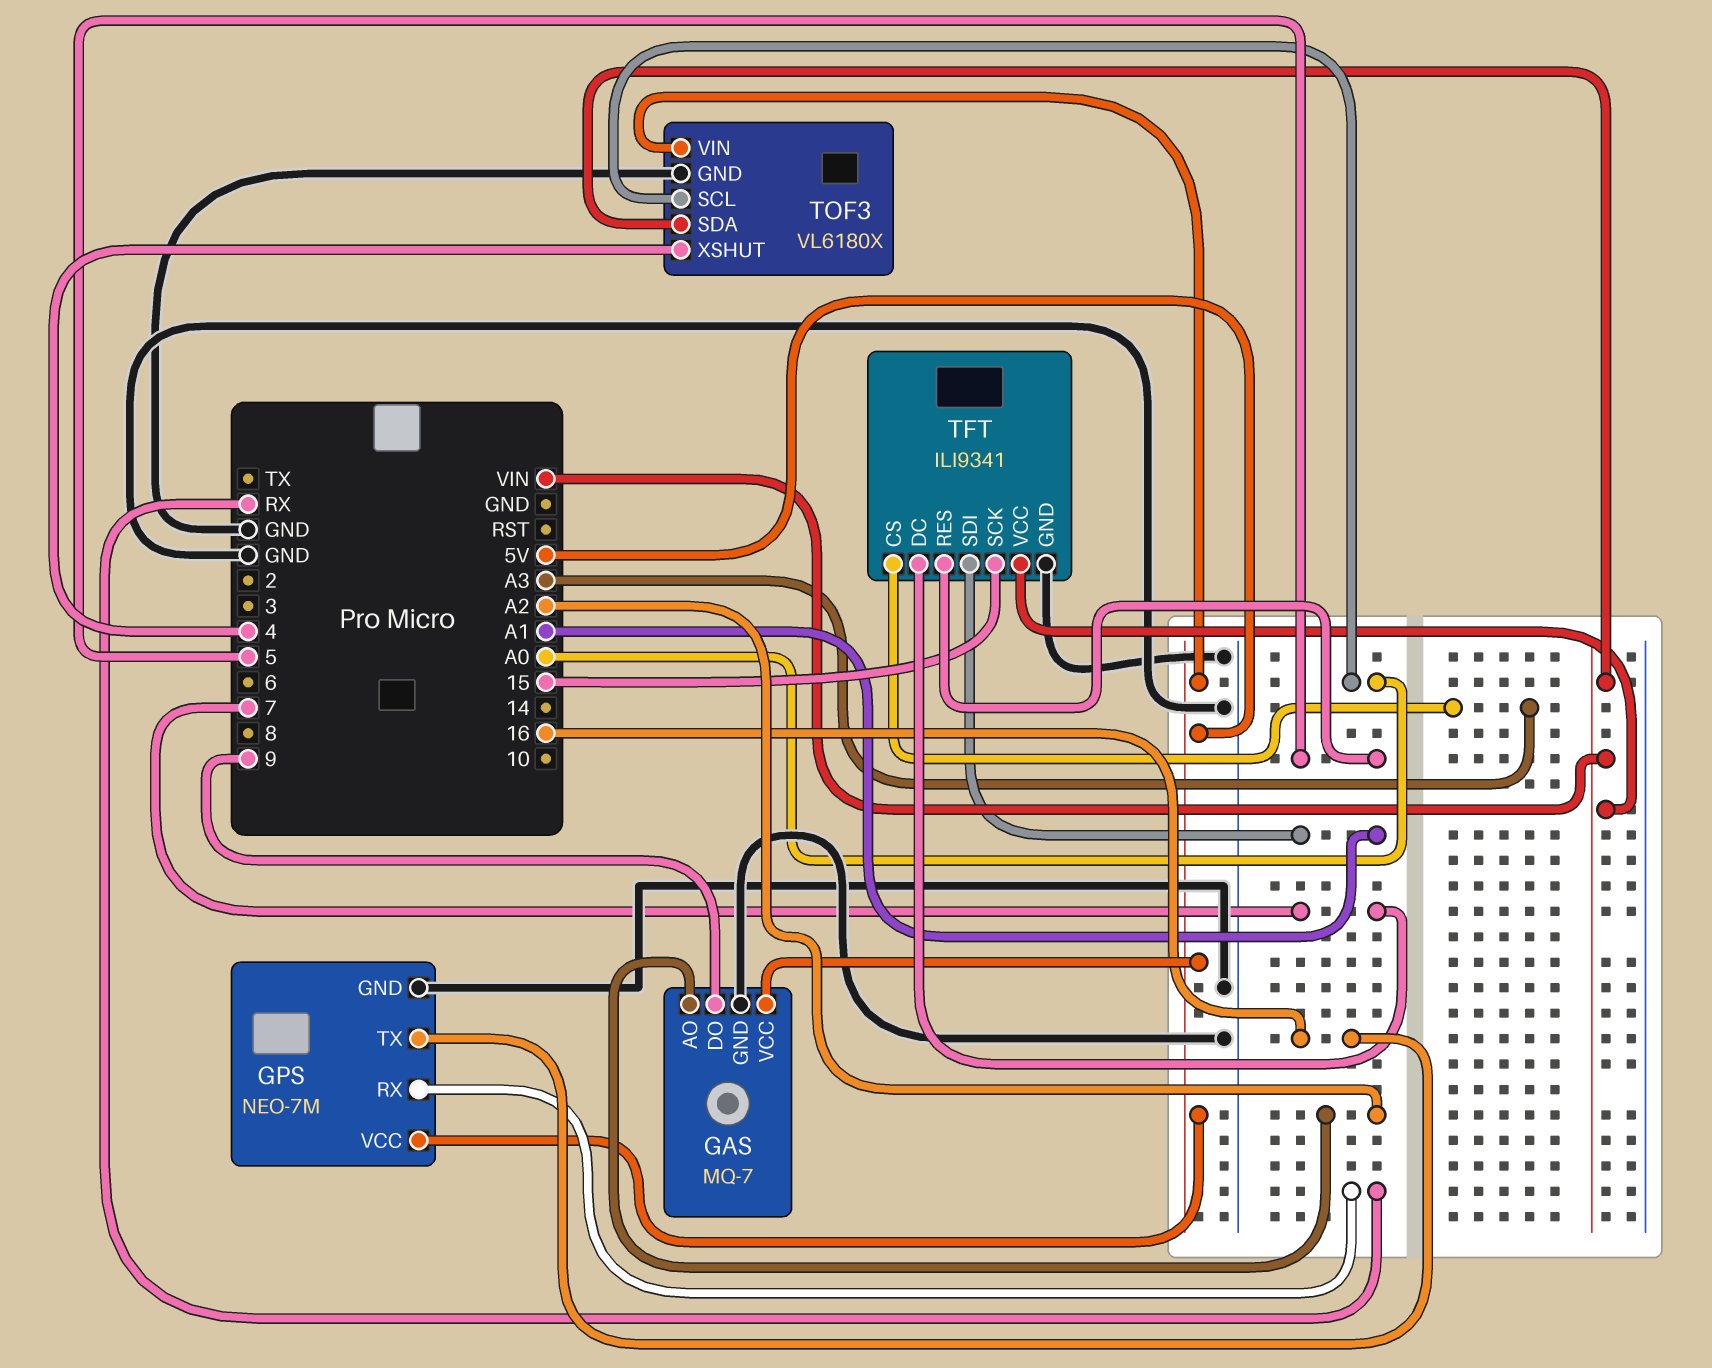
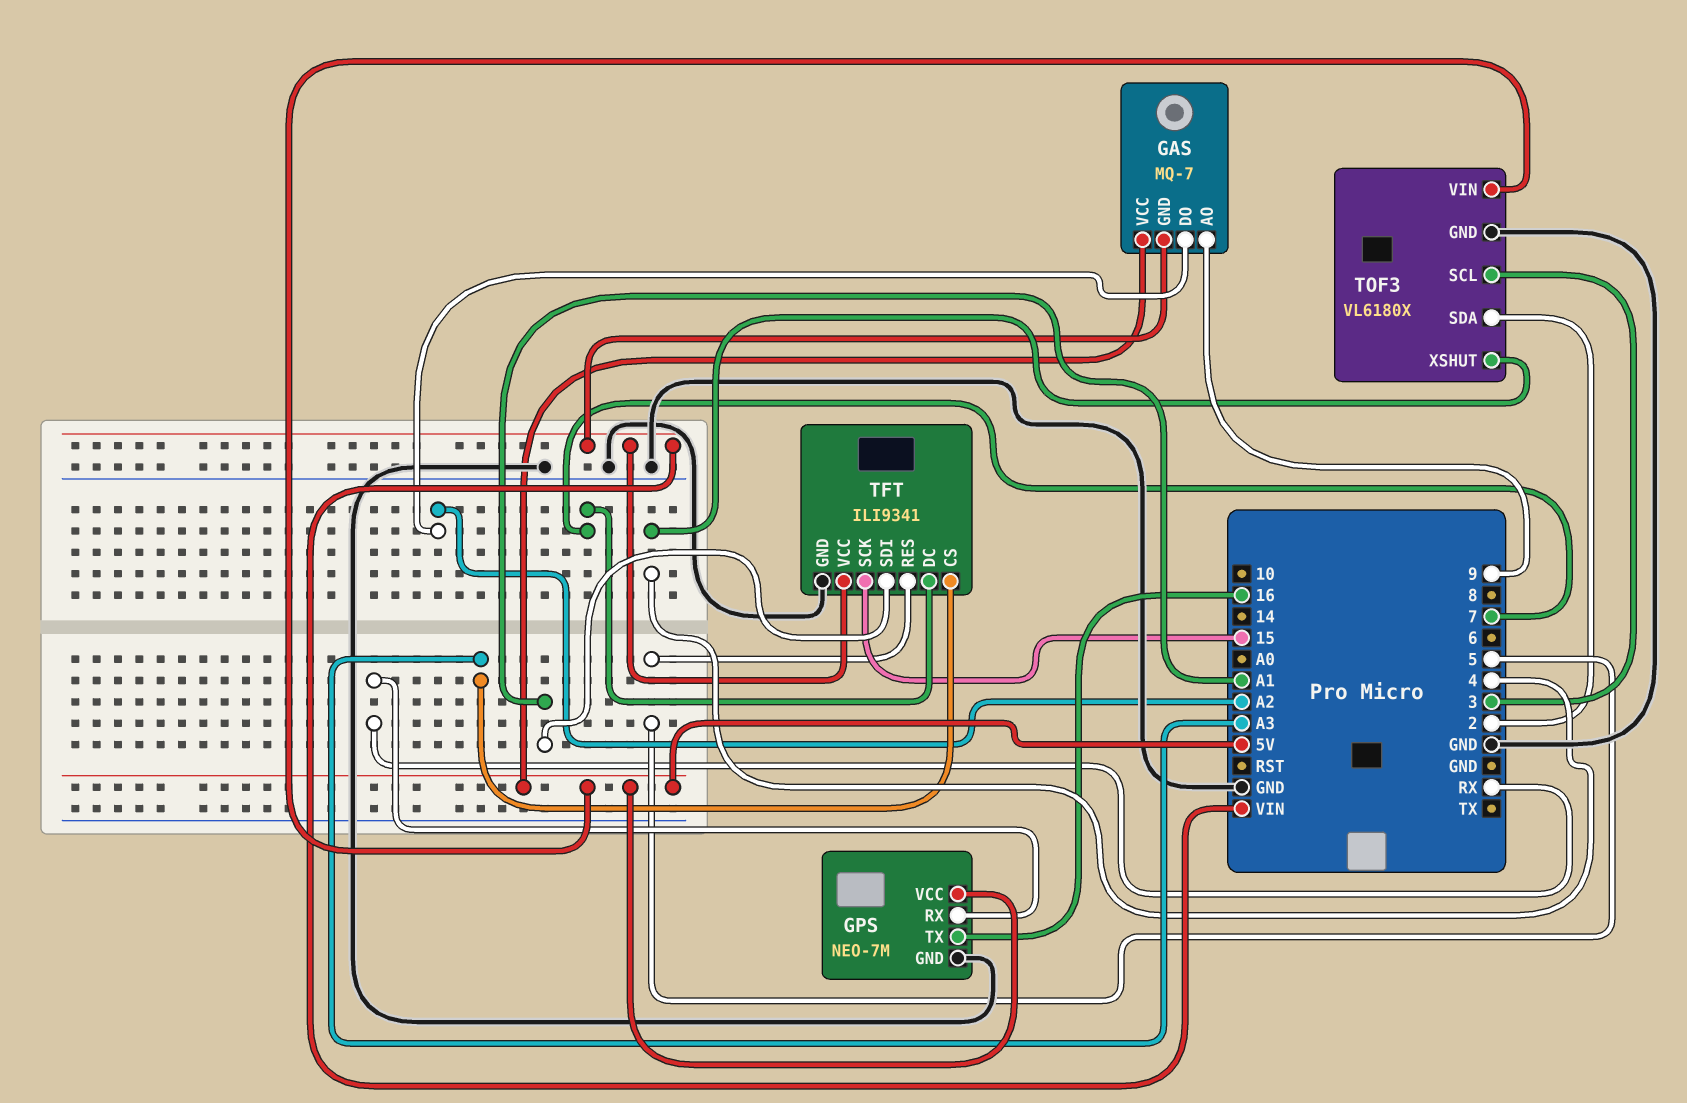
GAS pin AO: A2 -> 9
GAS pin DO: 9 -> A2
GAS pin GND: GND -> VIN
TOF3 pin SCL: A0 -> 3
TOF3 pin SDA: VIN -> 2

